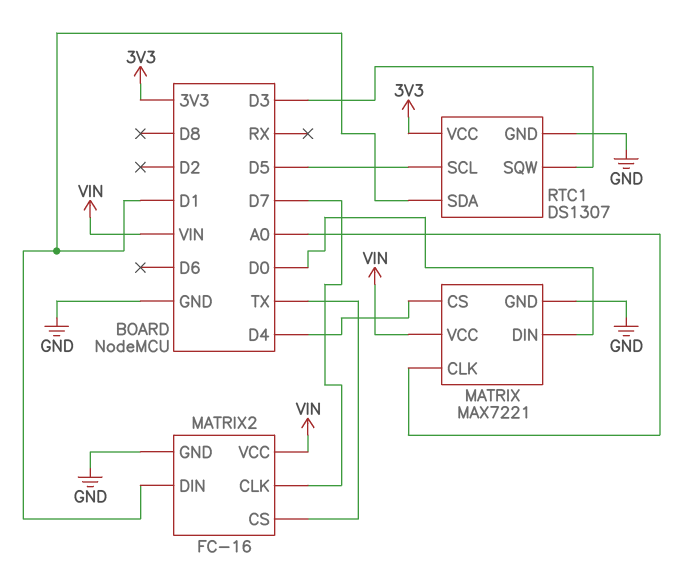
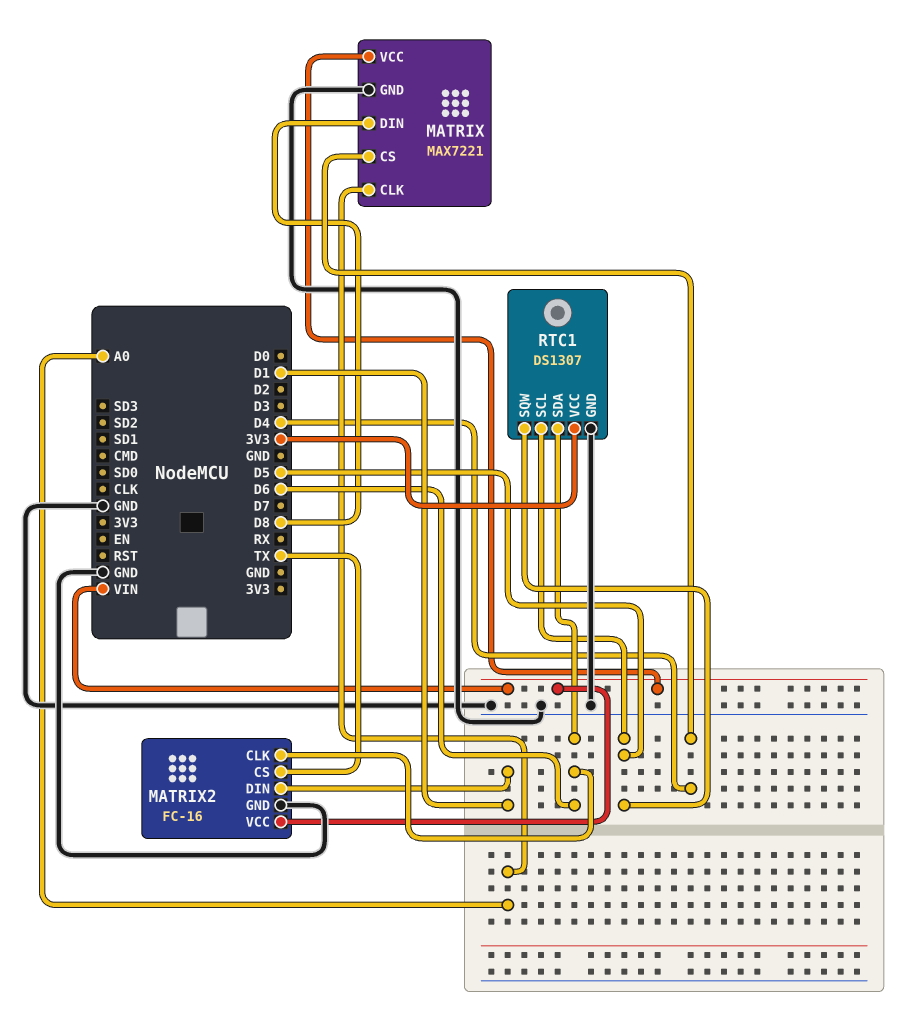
MATRIX pin DIN: D0 -> D8
MATRIX2 pin CLK: D7 -> D6
RTC1 pin SDA: D1 -> D6
RTC1 pin SQW: D3 -> D5

